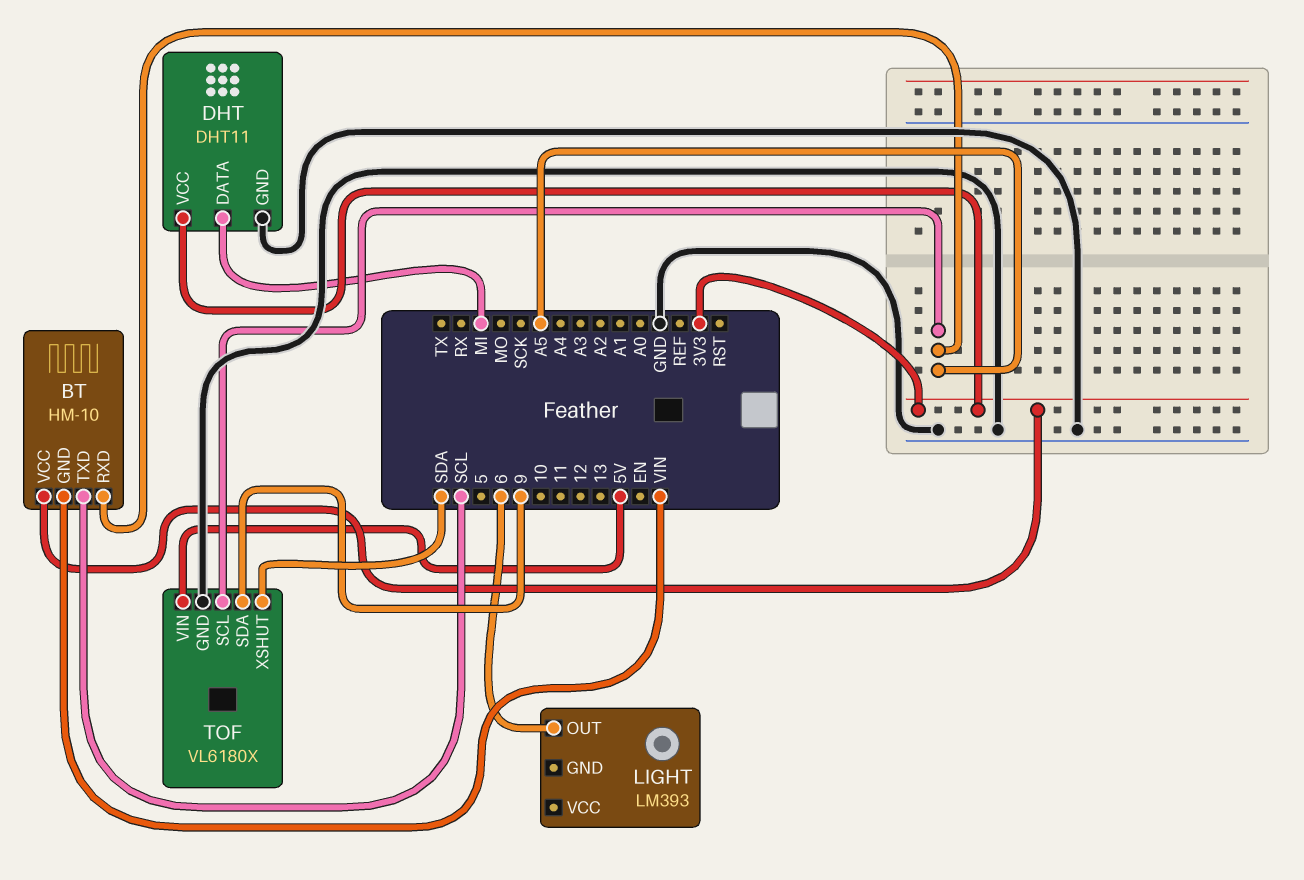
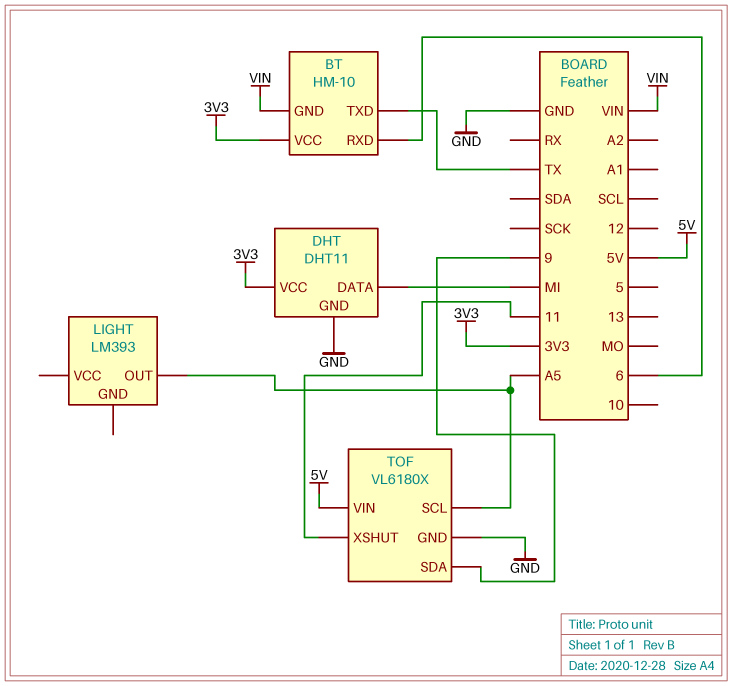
BT pin RXD: A5 -> 6
BT pin TXD: SCL -> TX
LIGHT pin OUT: 6 -> A5
TOF pin XSHUT: SDA -> 11

